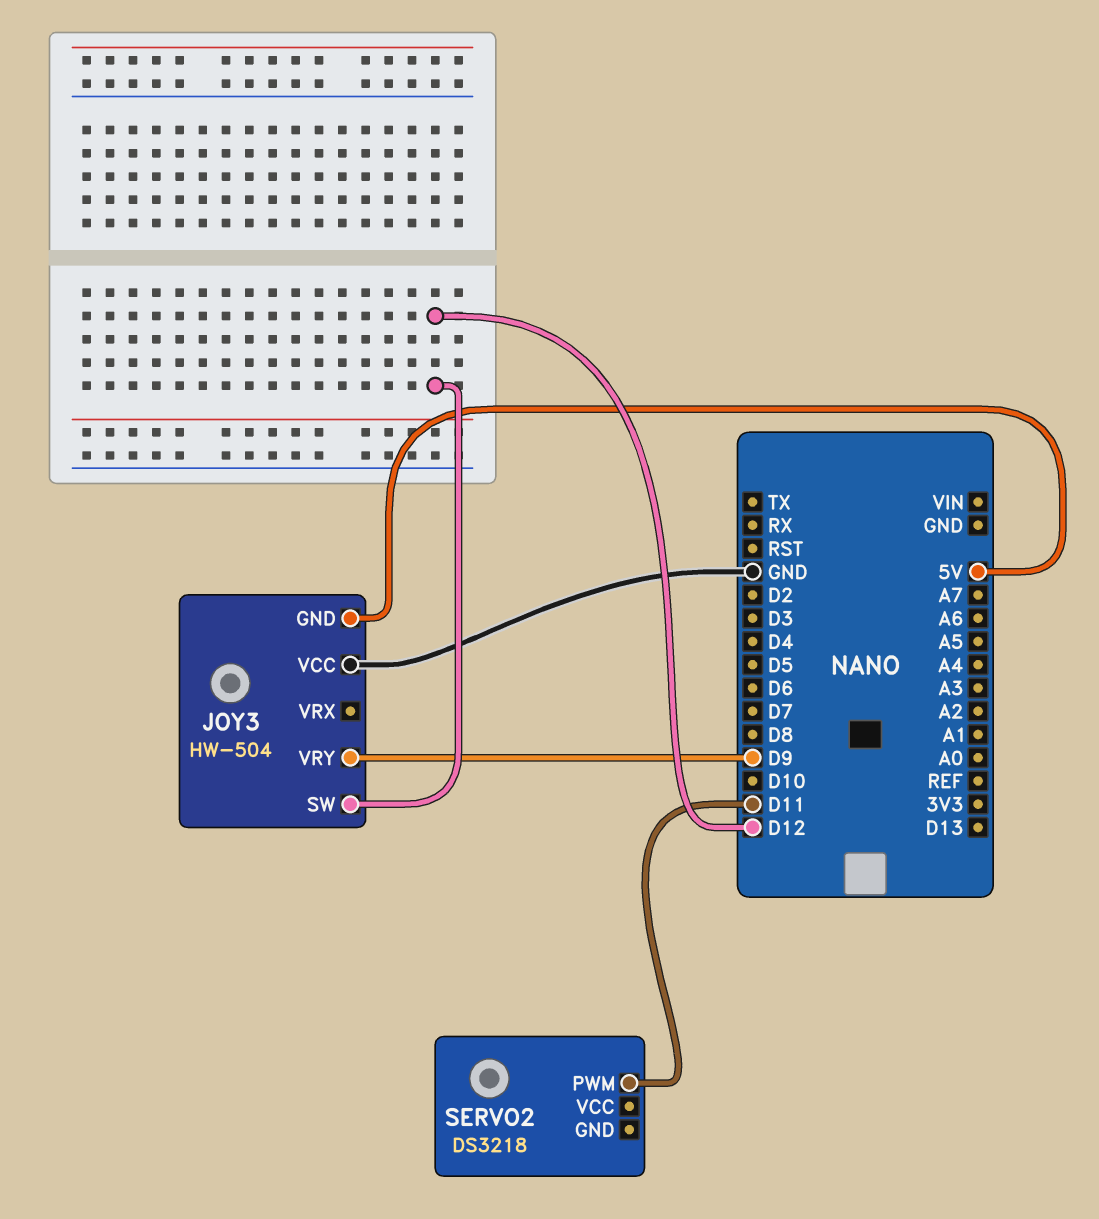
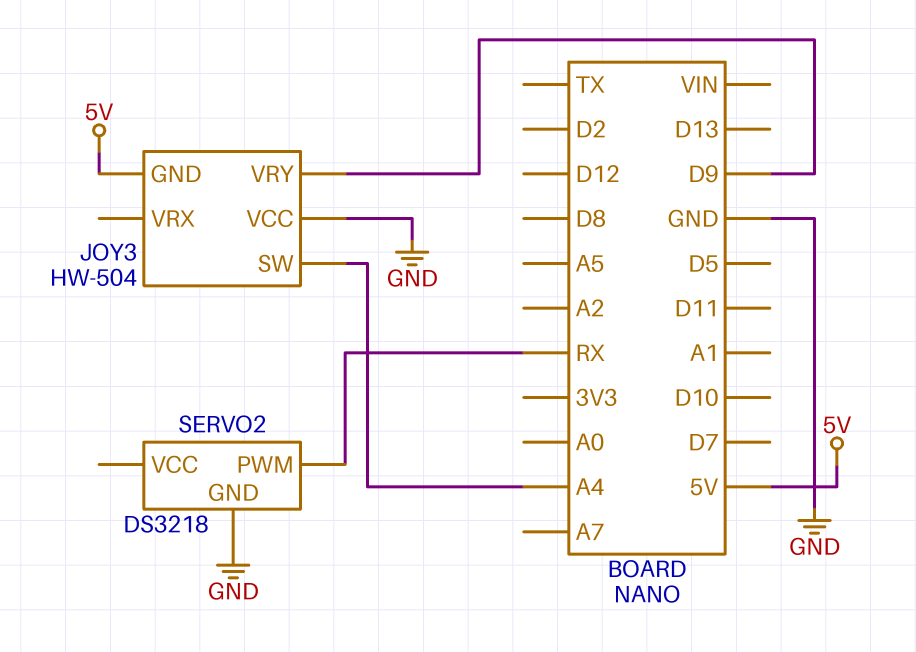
JOY3 pin SW: D12 -> A4
SERVO2 pin GND: none -> GND
SERVO2 pin PWM: D11 -> RX

